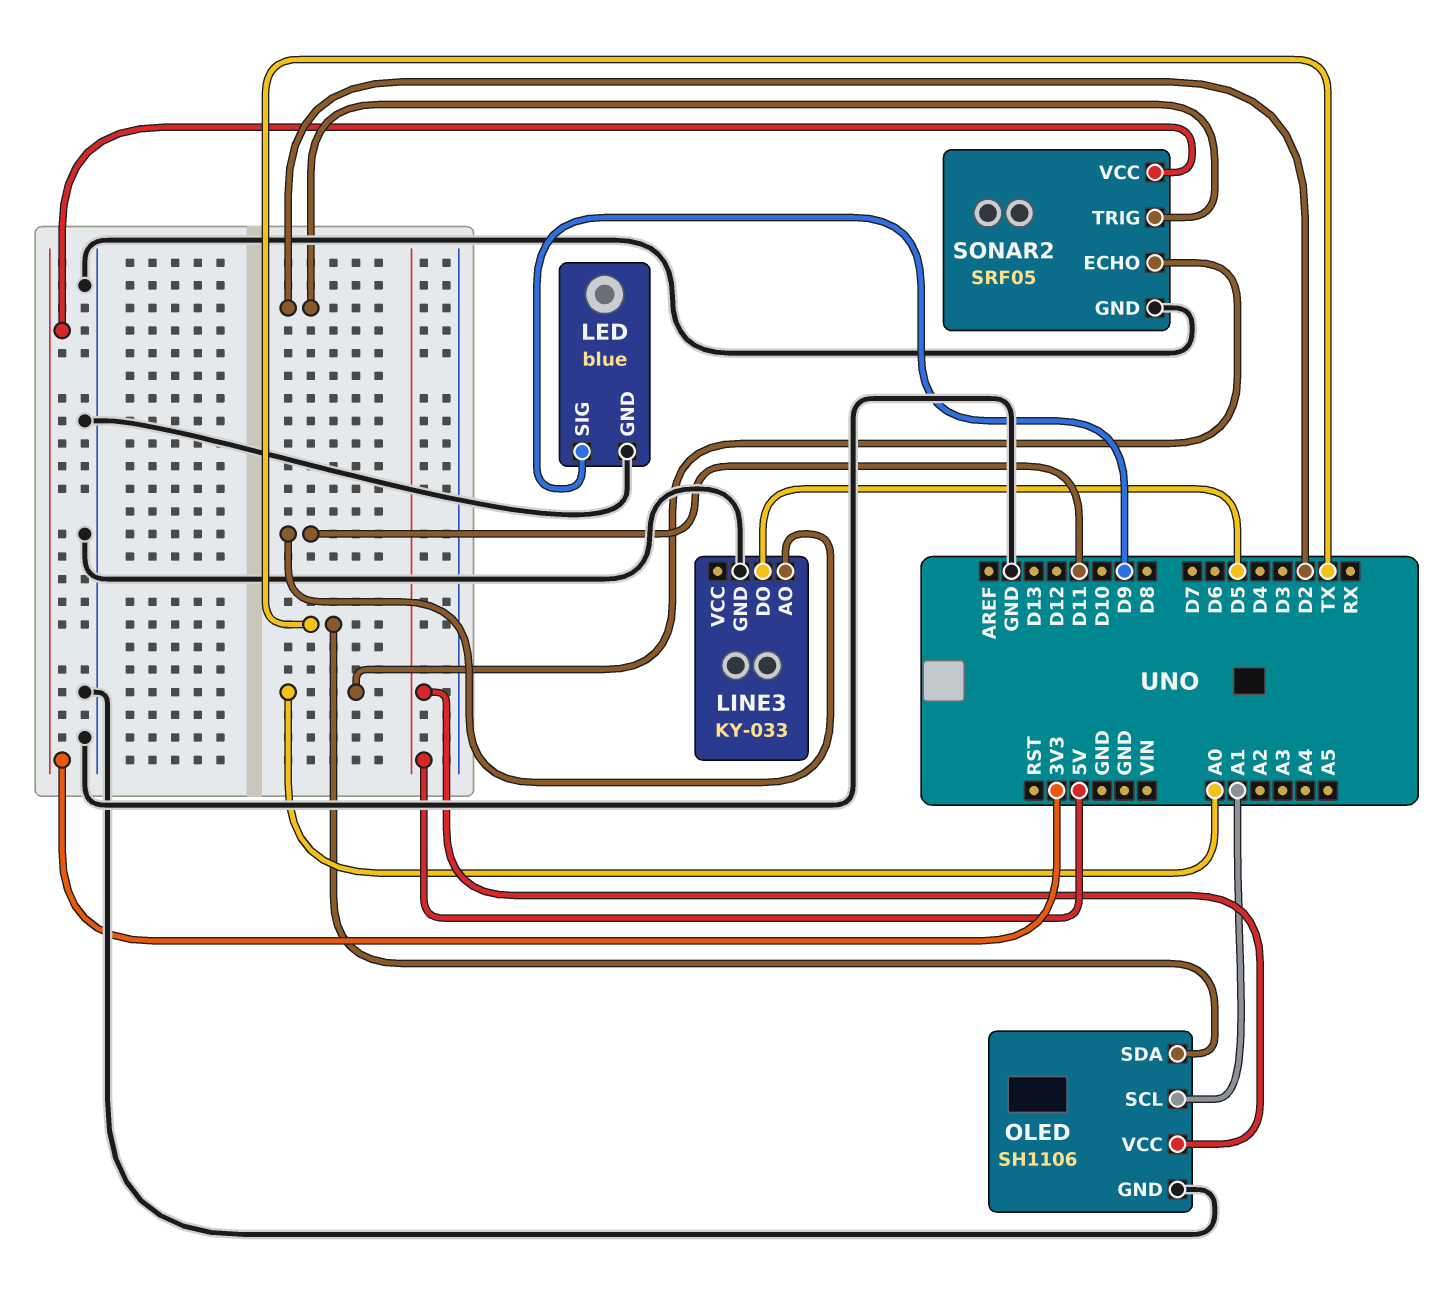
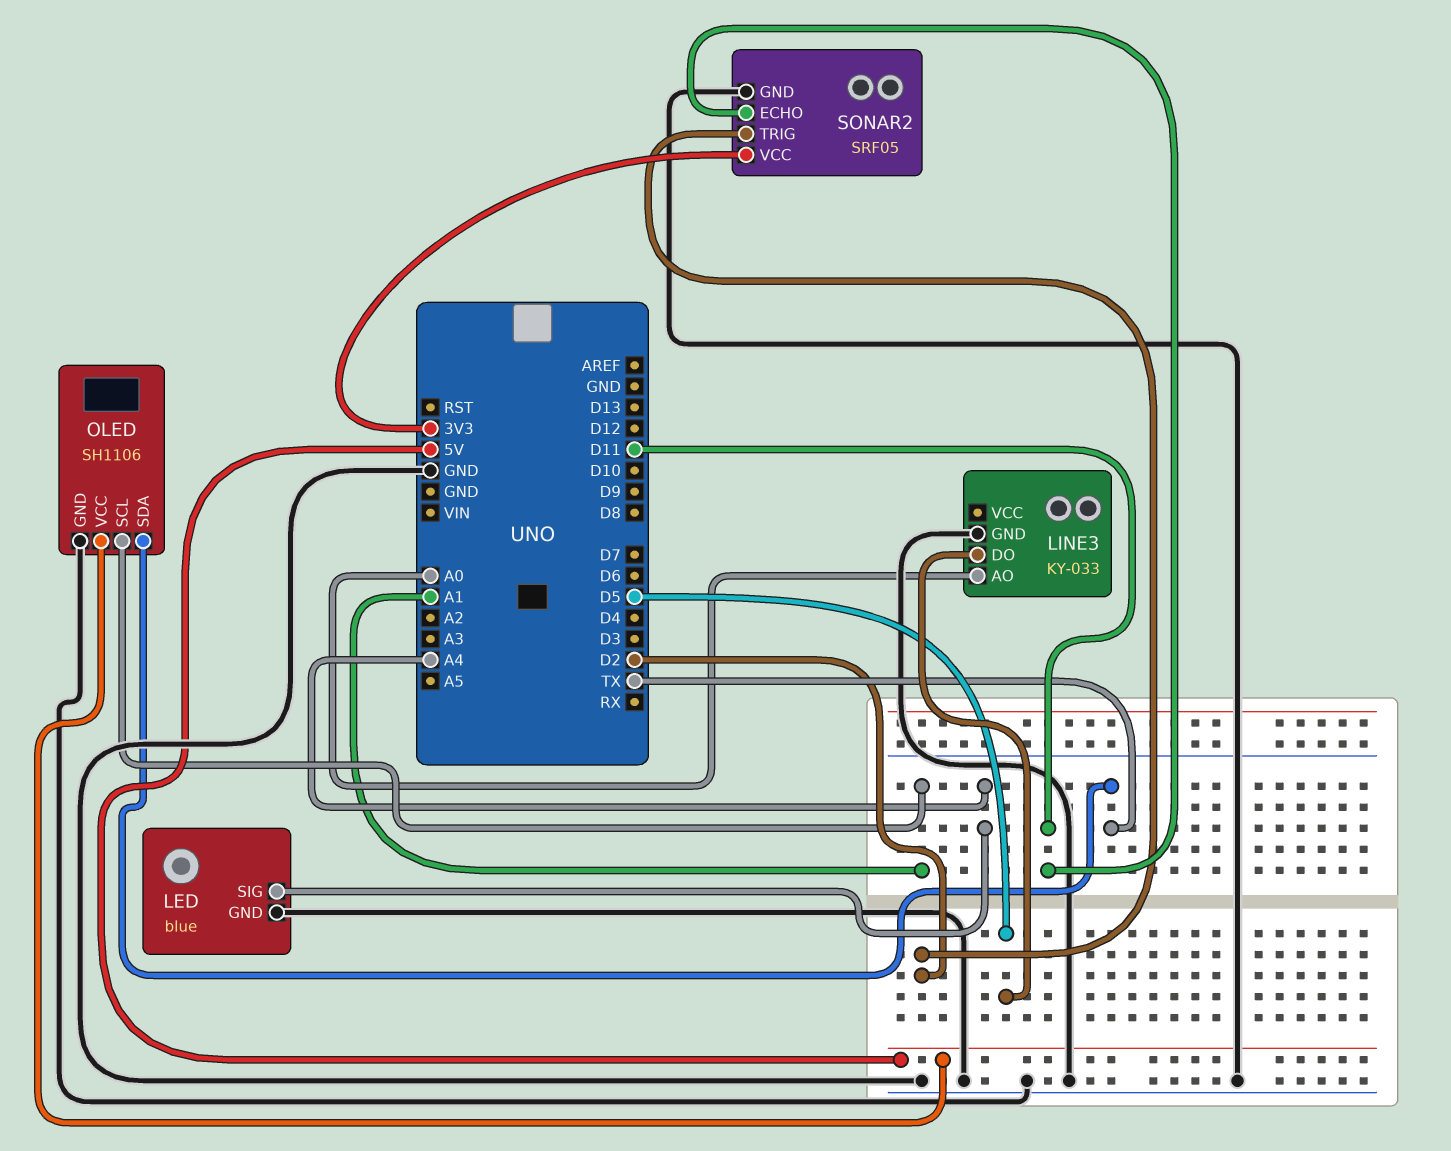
LED pin SIG: D9 -> A4
LINE3 pin AO: D11 -> A0
SONAR2 pin ECHO: A0 -> D11

